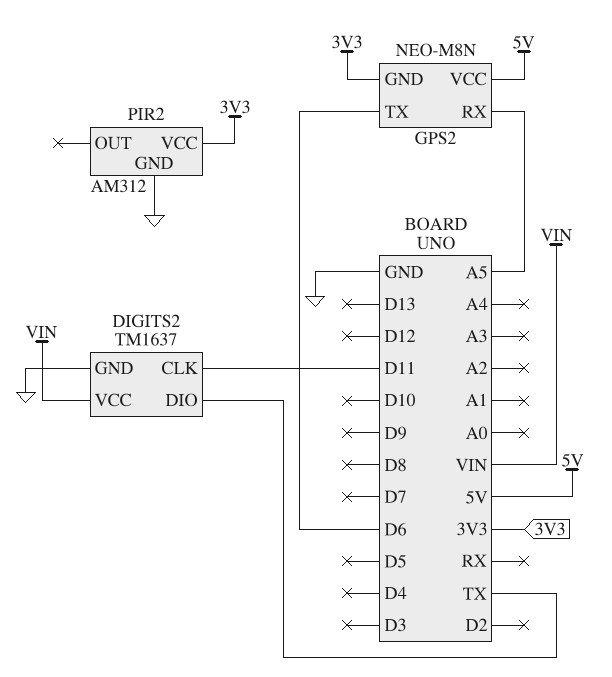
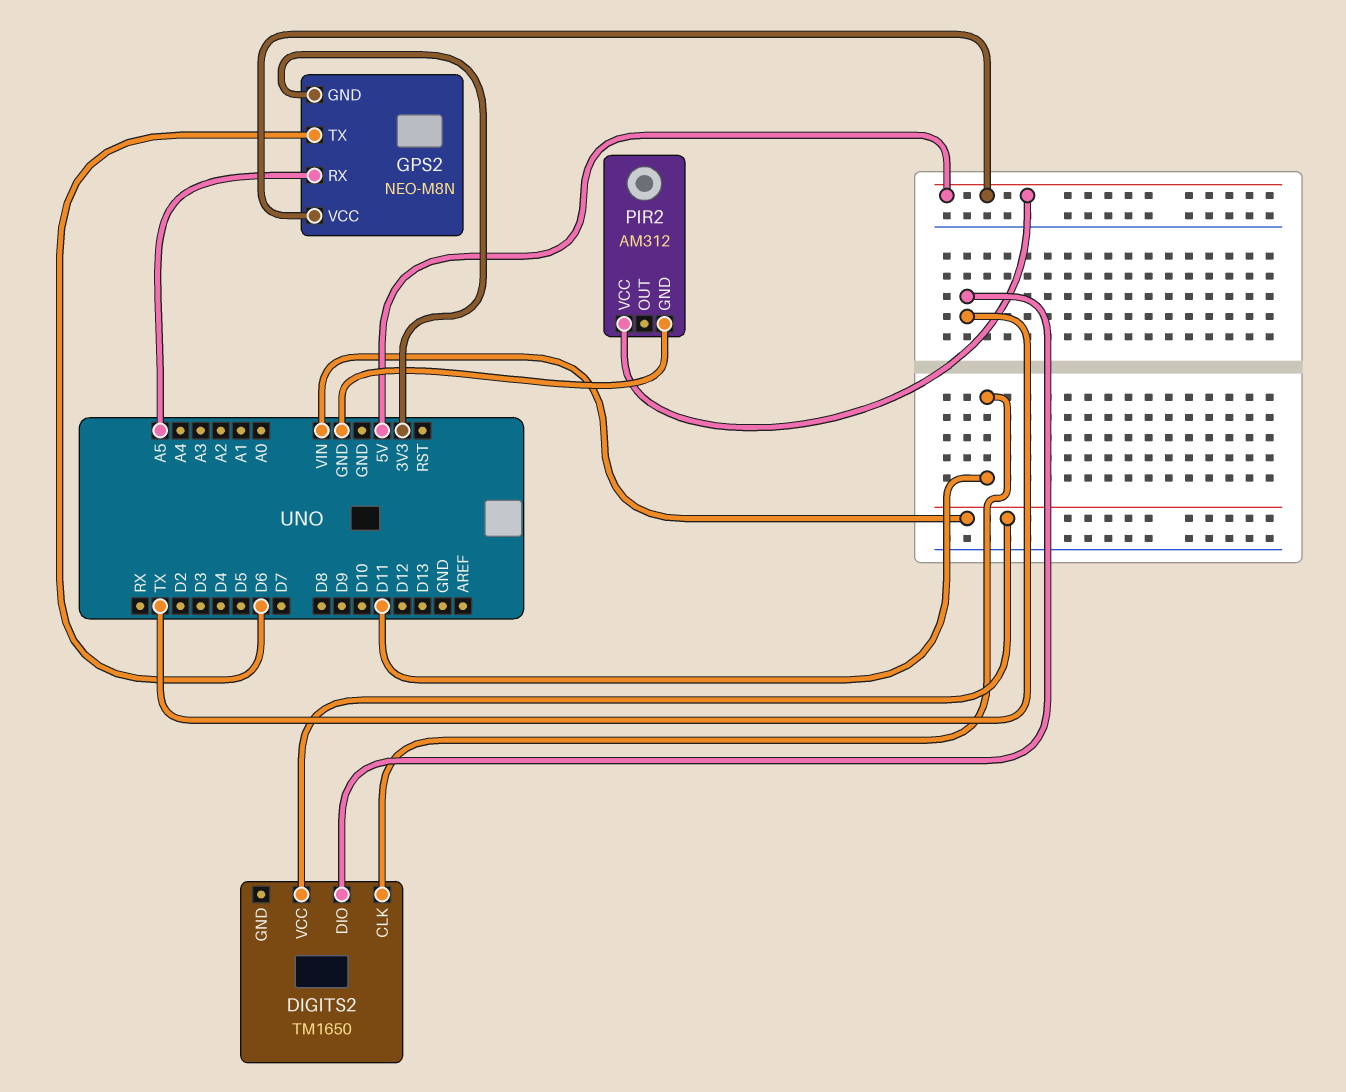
DIGITS2: TM1637 -> TM1650
DIGITS2 pin GND: GND -> none
PIR2 pin VCC: 3V3 -> 5V

